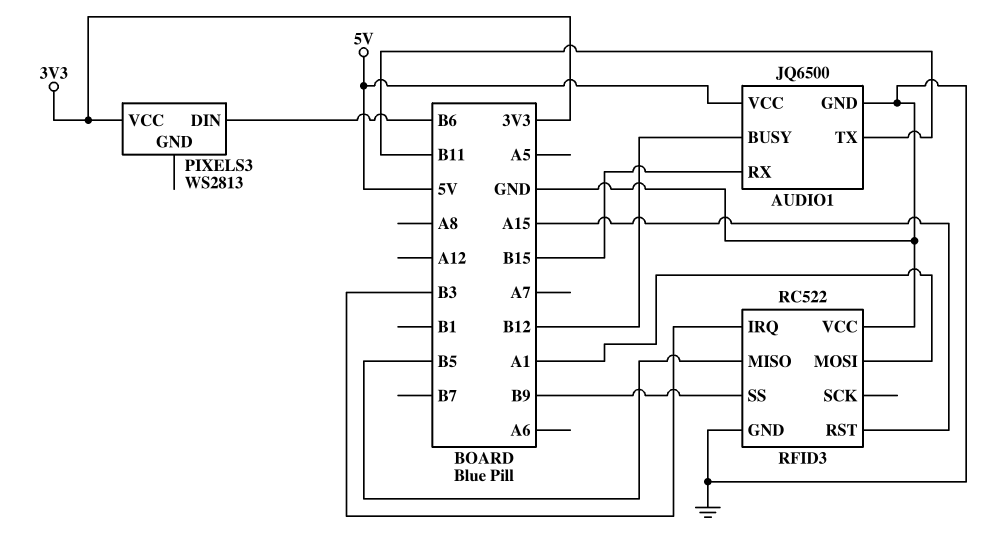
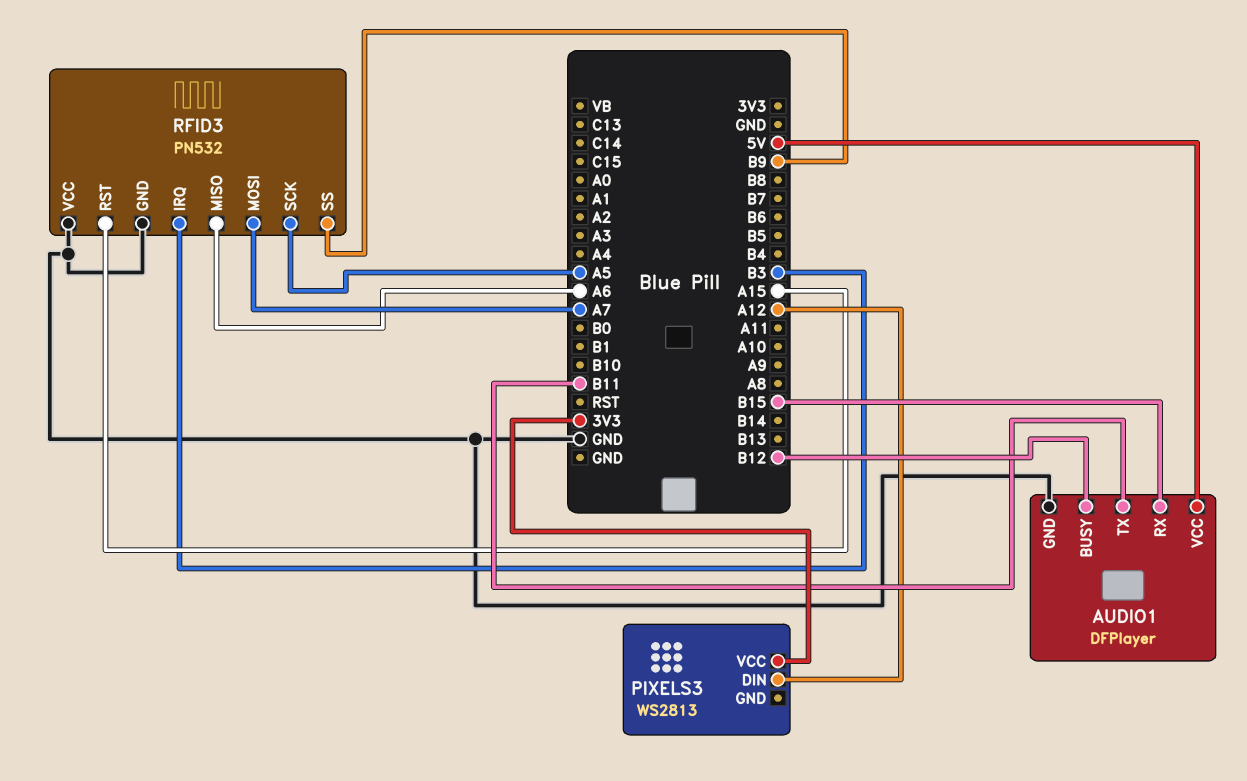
AUDIO1: JQ6500 -> DFPlayer
PIXELS3 pin DIN: B6 -> A12
RFID3: RC522 -> PN532
RFID3 pin MISO: B5 -> A6
RFID3 pin MOSI: A1 -> A7
RFID3 pin SCK: none -> A5

